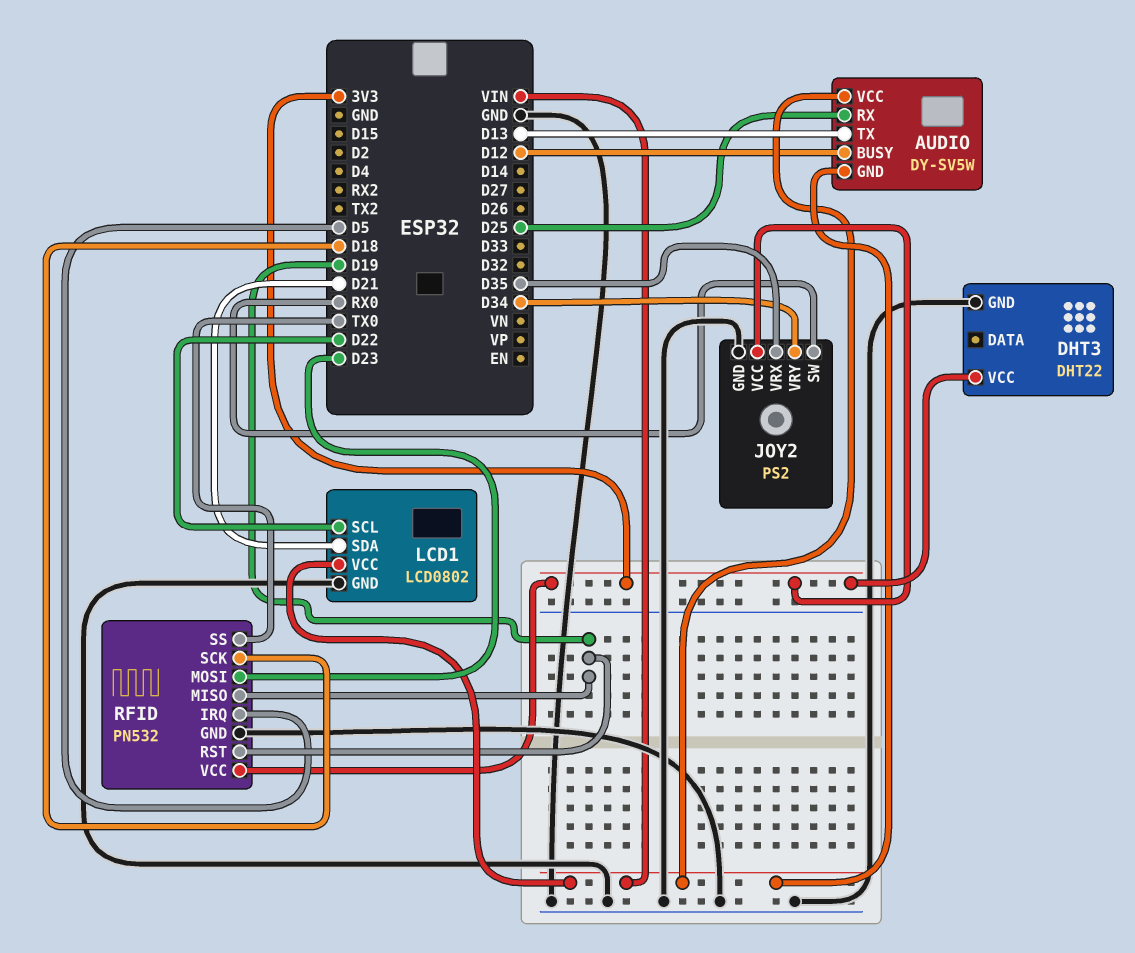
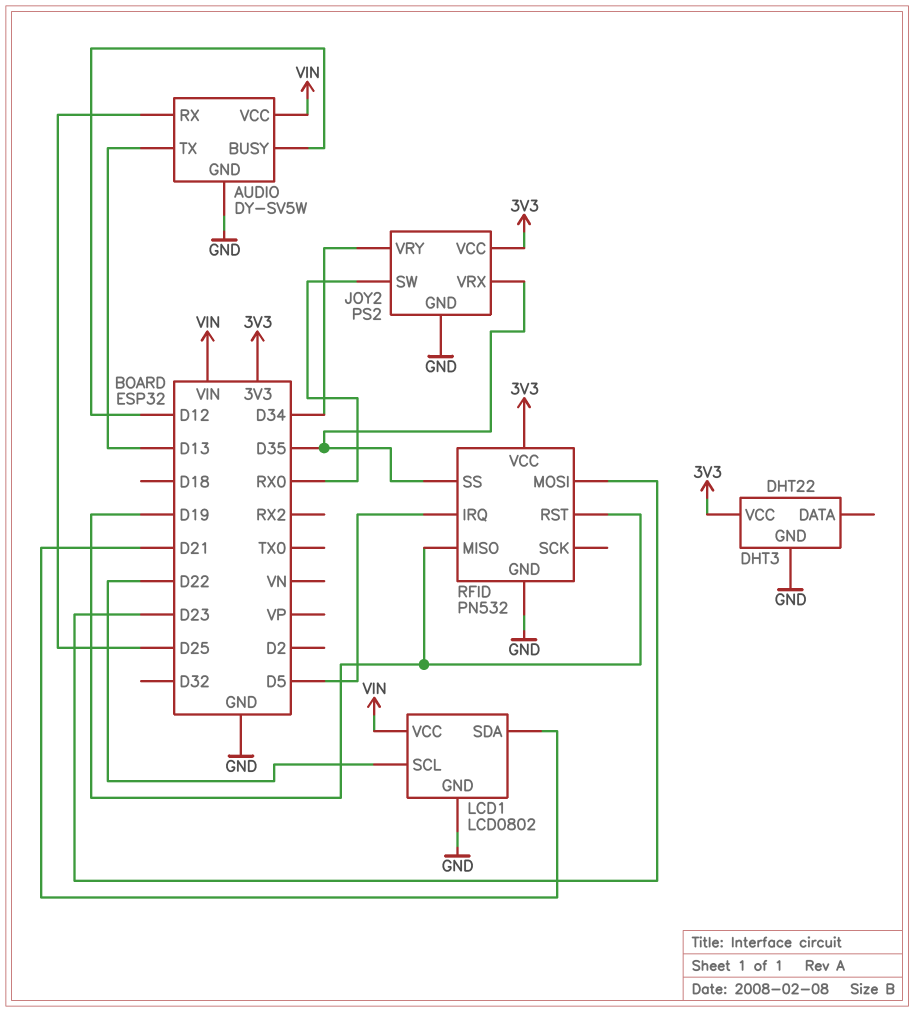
AUDIO pin GND: VIN -> GND
RFID pin SCK: D18 -> none
RFID pin SS: TX0 -> D35

